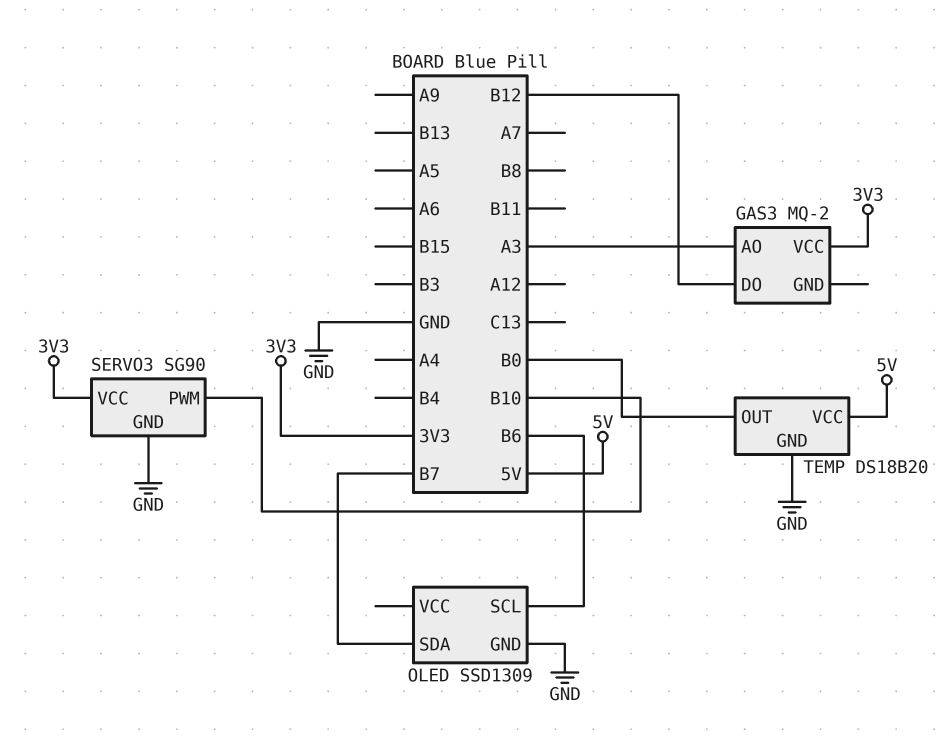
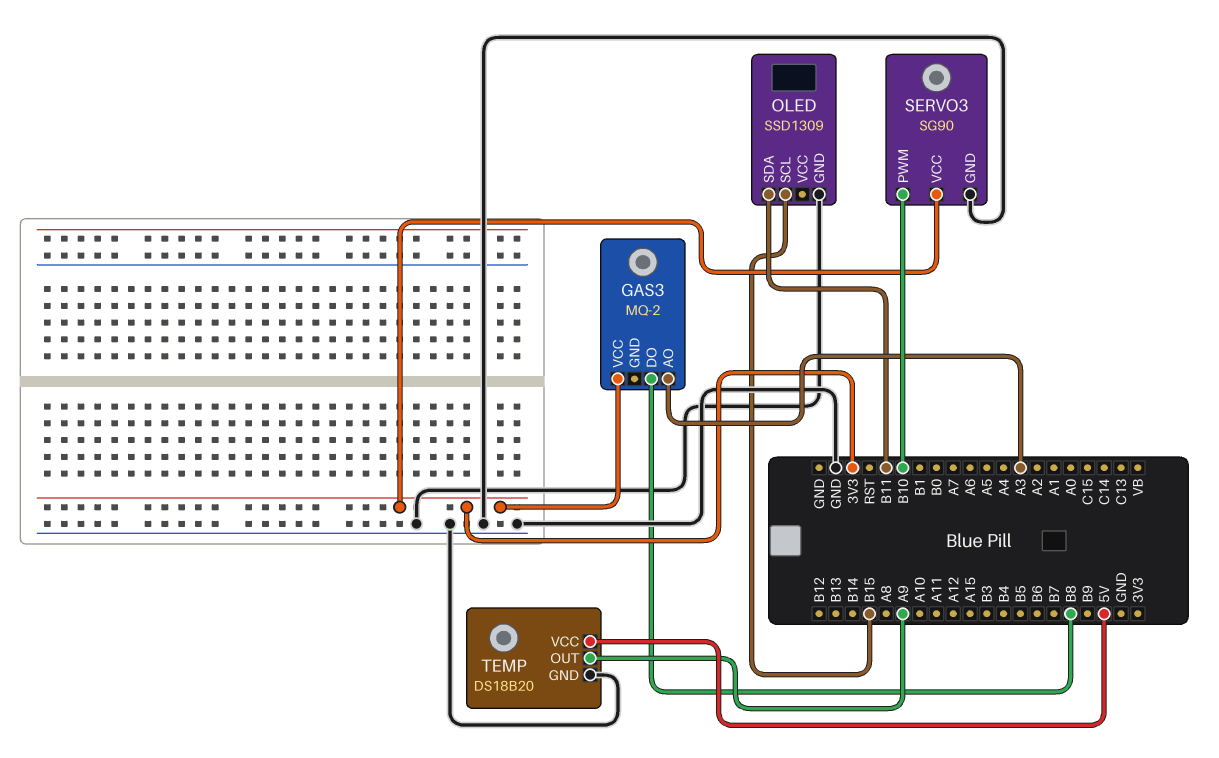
GAS3 pin DO: B12 -> B8
OLED pin SCL: B6 -> B15
OLED pin SDA: B7 -> B11
TEMP pin OUT: B0 -> A9

